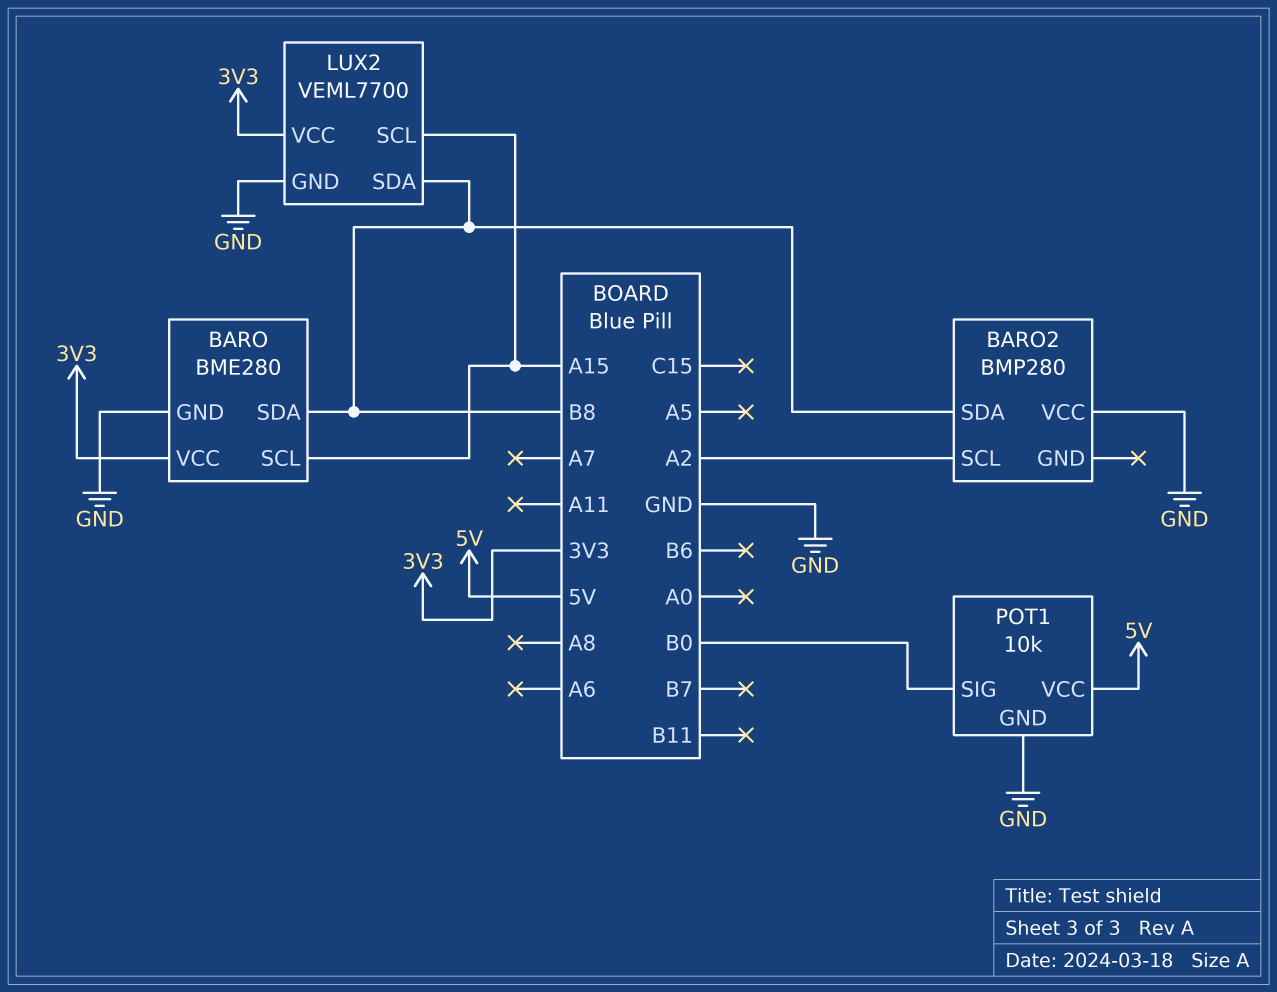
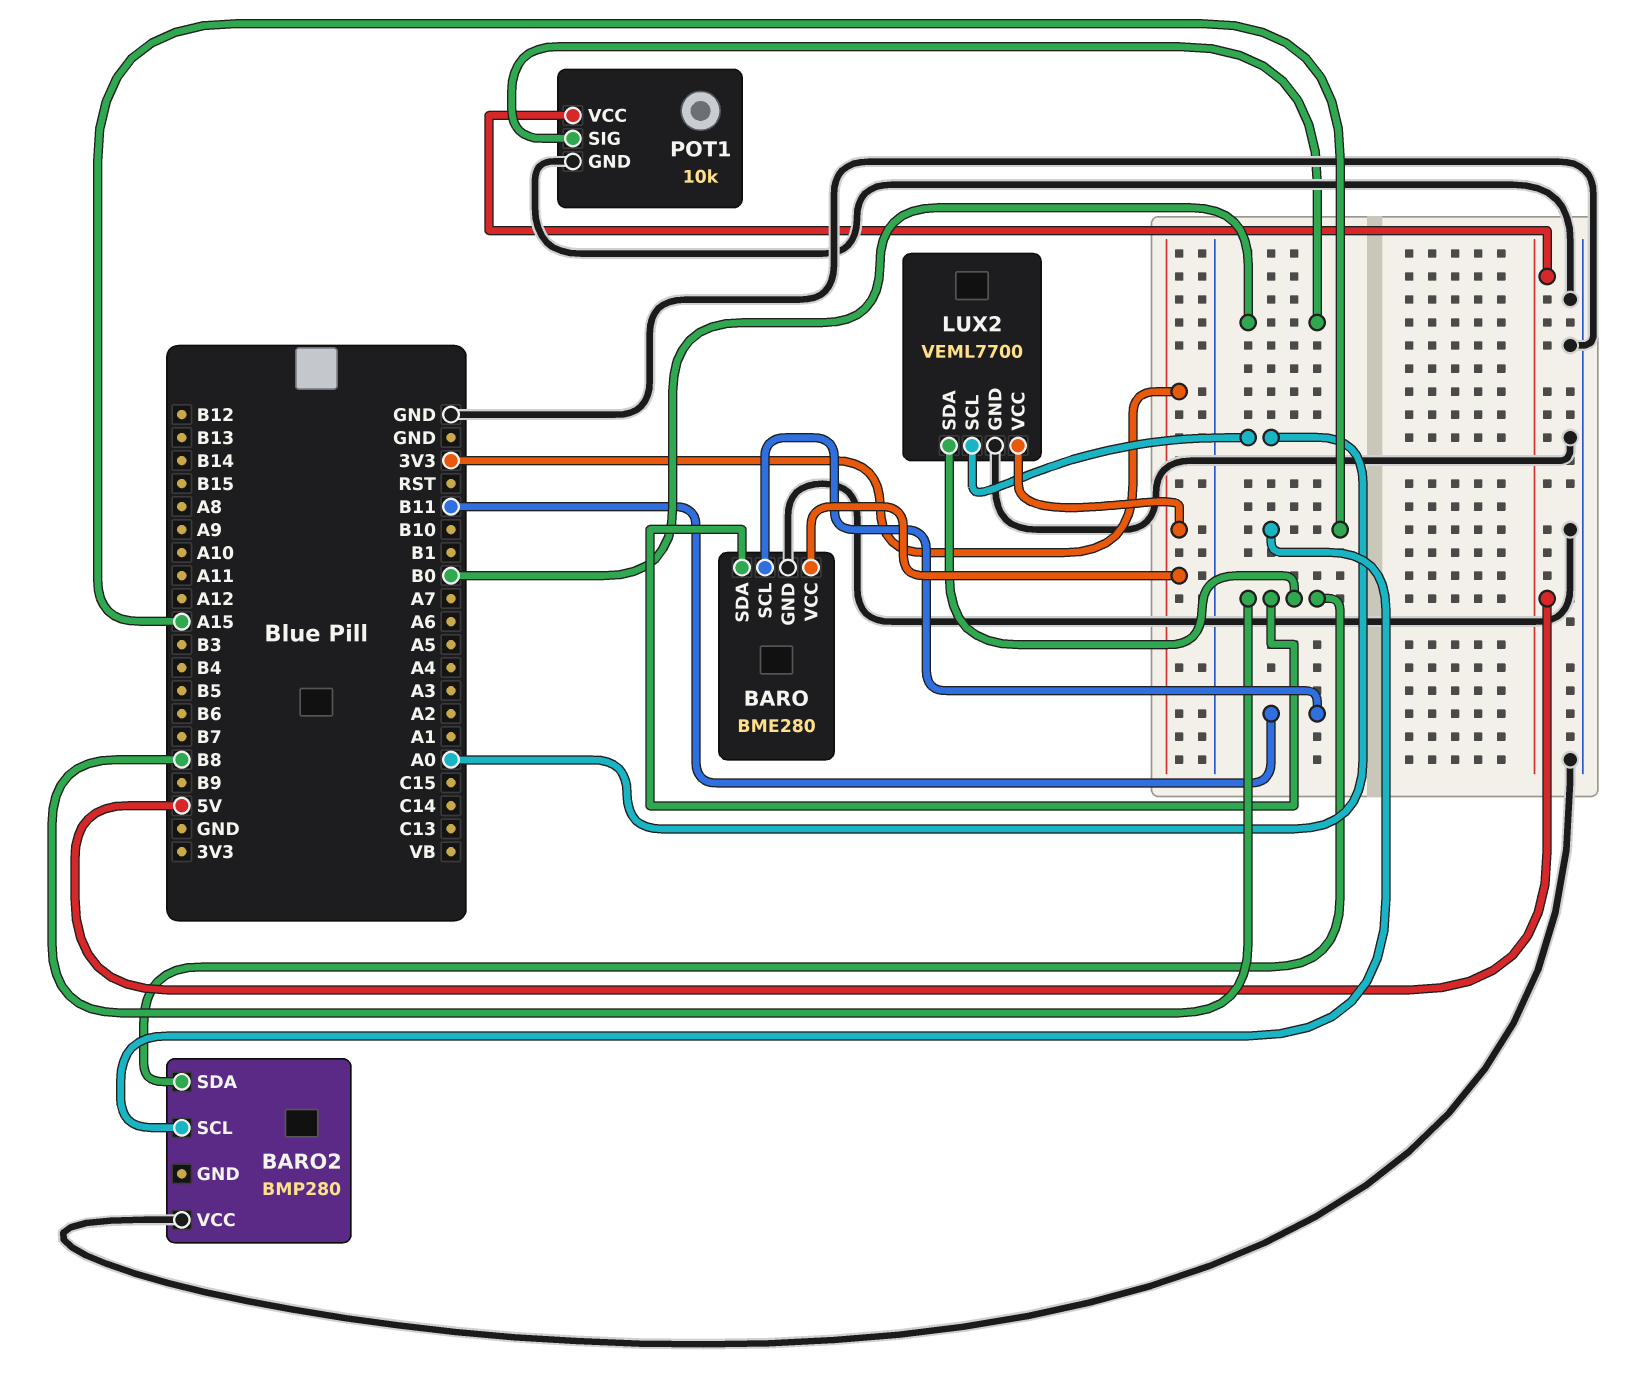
BARO pin SCL: A15 -> B11
BARO2 pin SCL: A2 -> A15
LUX2 pin SCL: A15 -> A0

